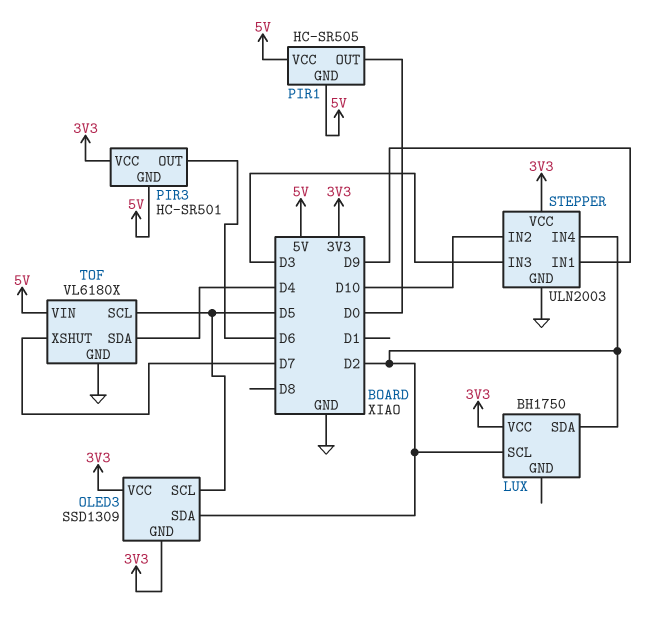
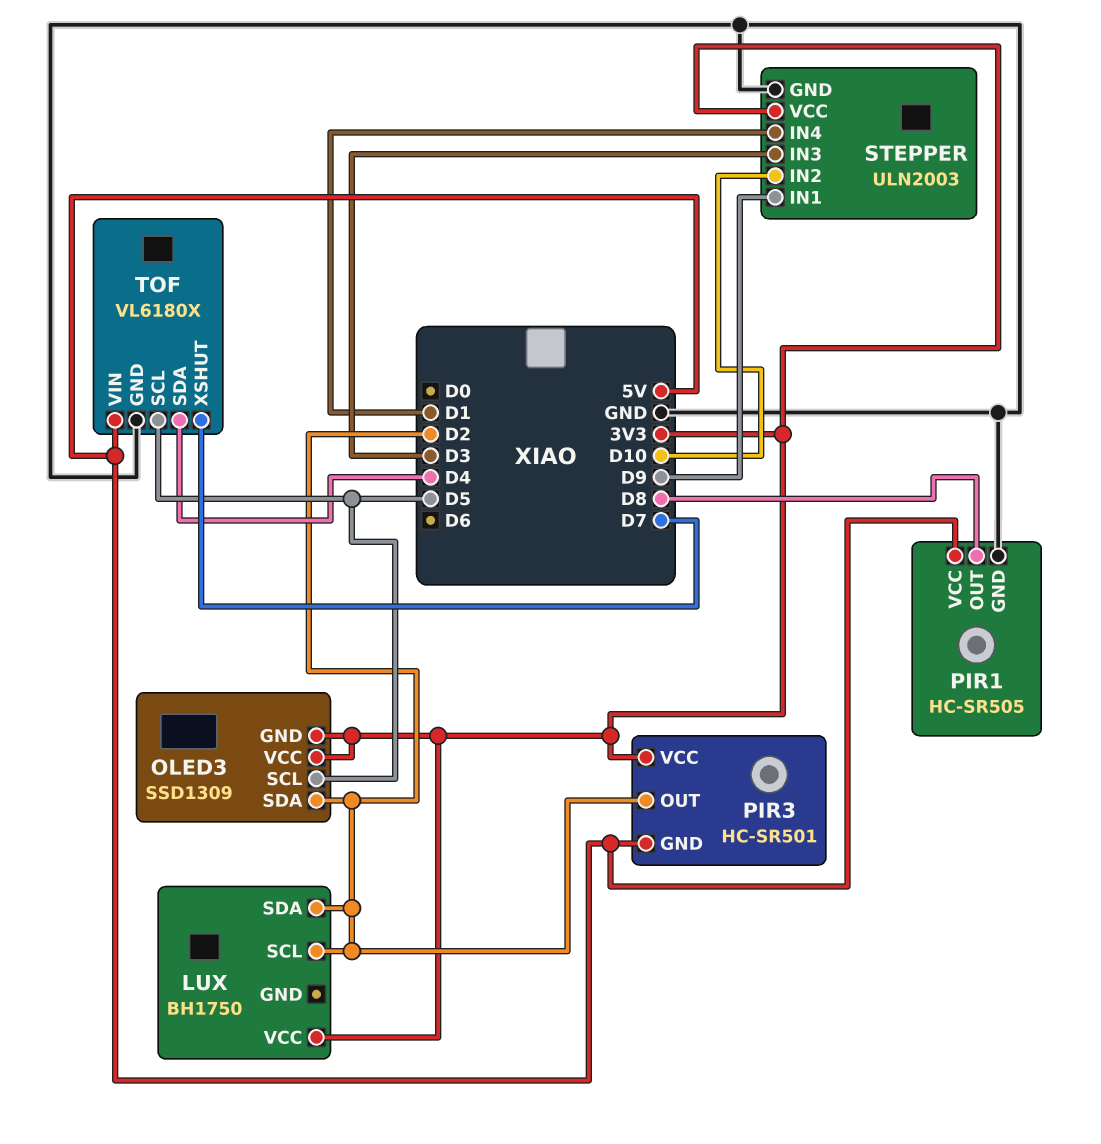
PIR1 pin GND: 5V -> GND
PIR1 pin OUT: D0 -> D8
PIR3 pin OUT: D6 -> D2
STEPPER pin IN4: D2 -> D1

